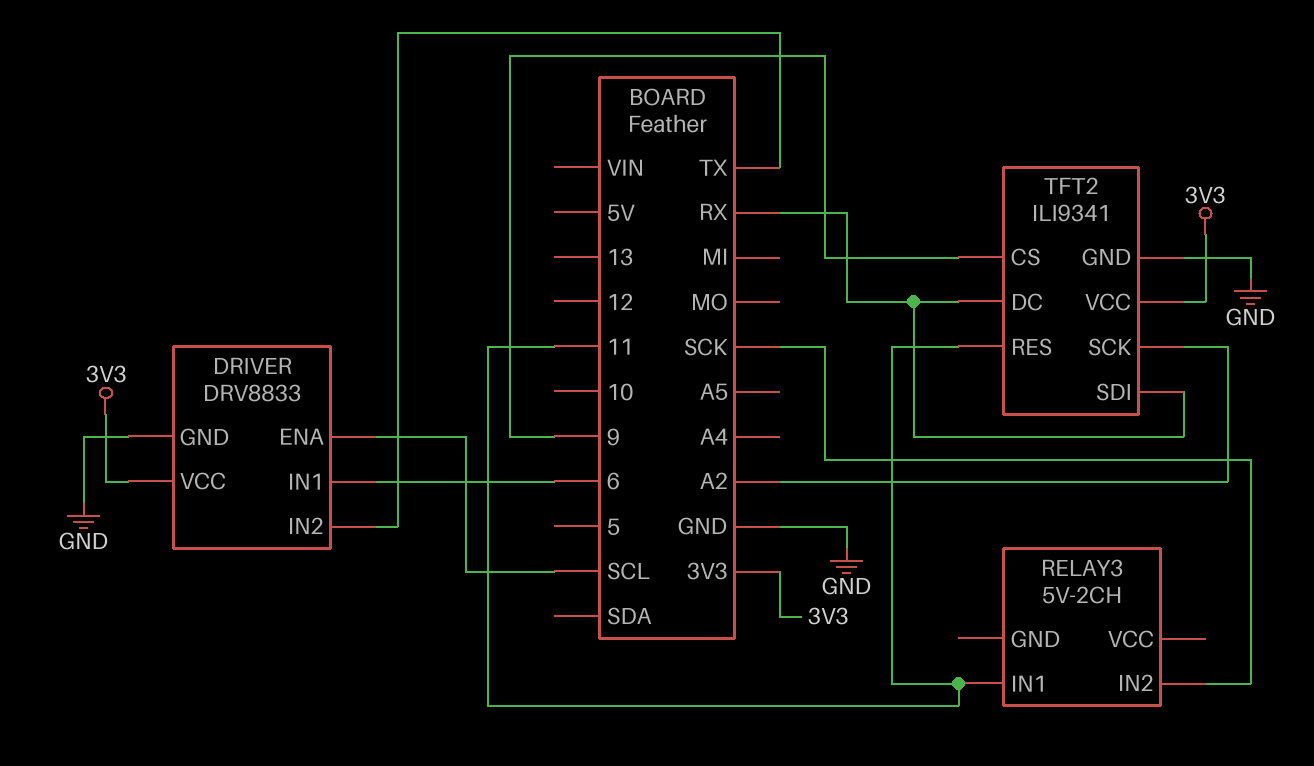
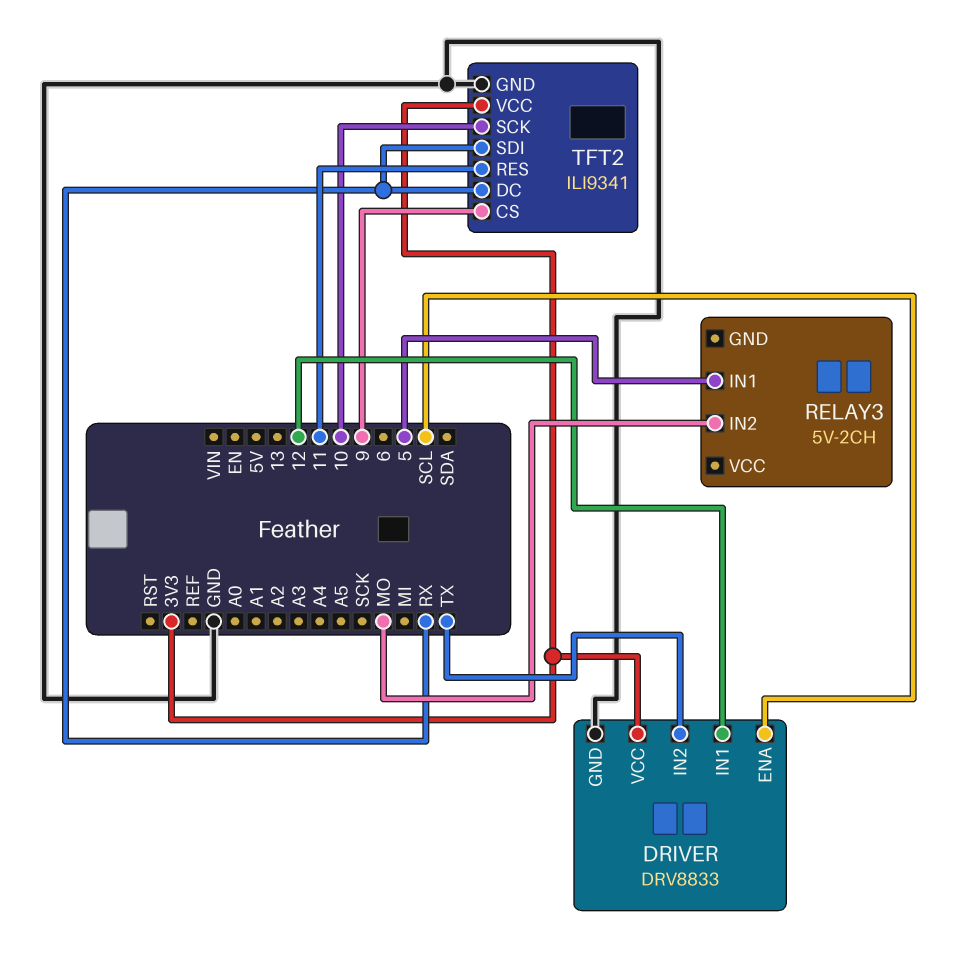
DRIVER pin IN1: 6 -> 12
RELAY3 pin IN1: 11 -> 5
RELAY3 pin IN2: SCK -> MO
TFT2 pin SCK: A2 -> 10

